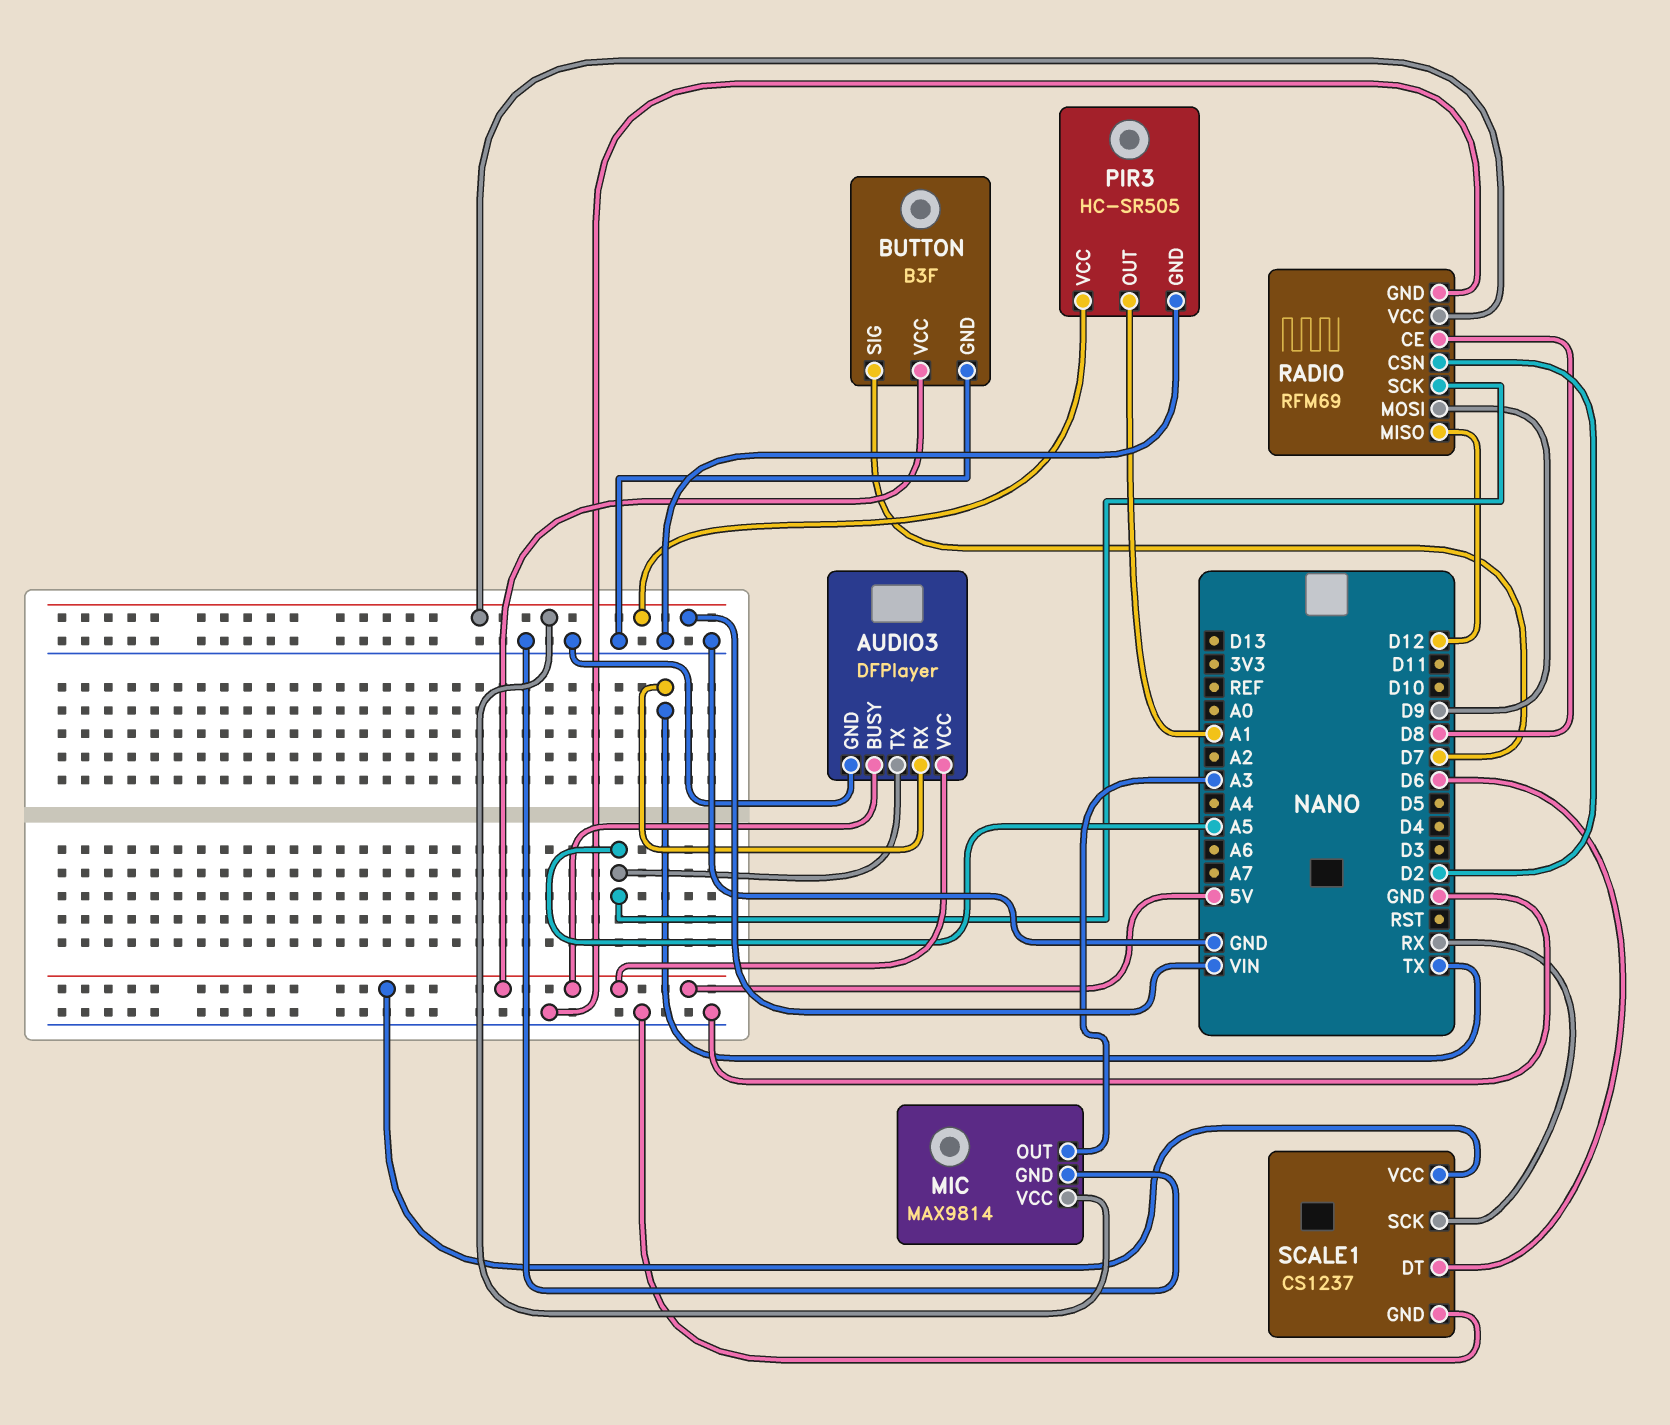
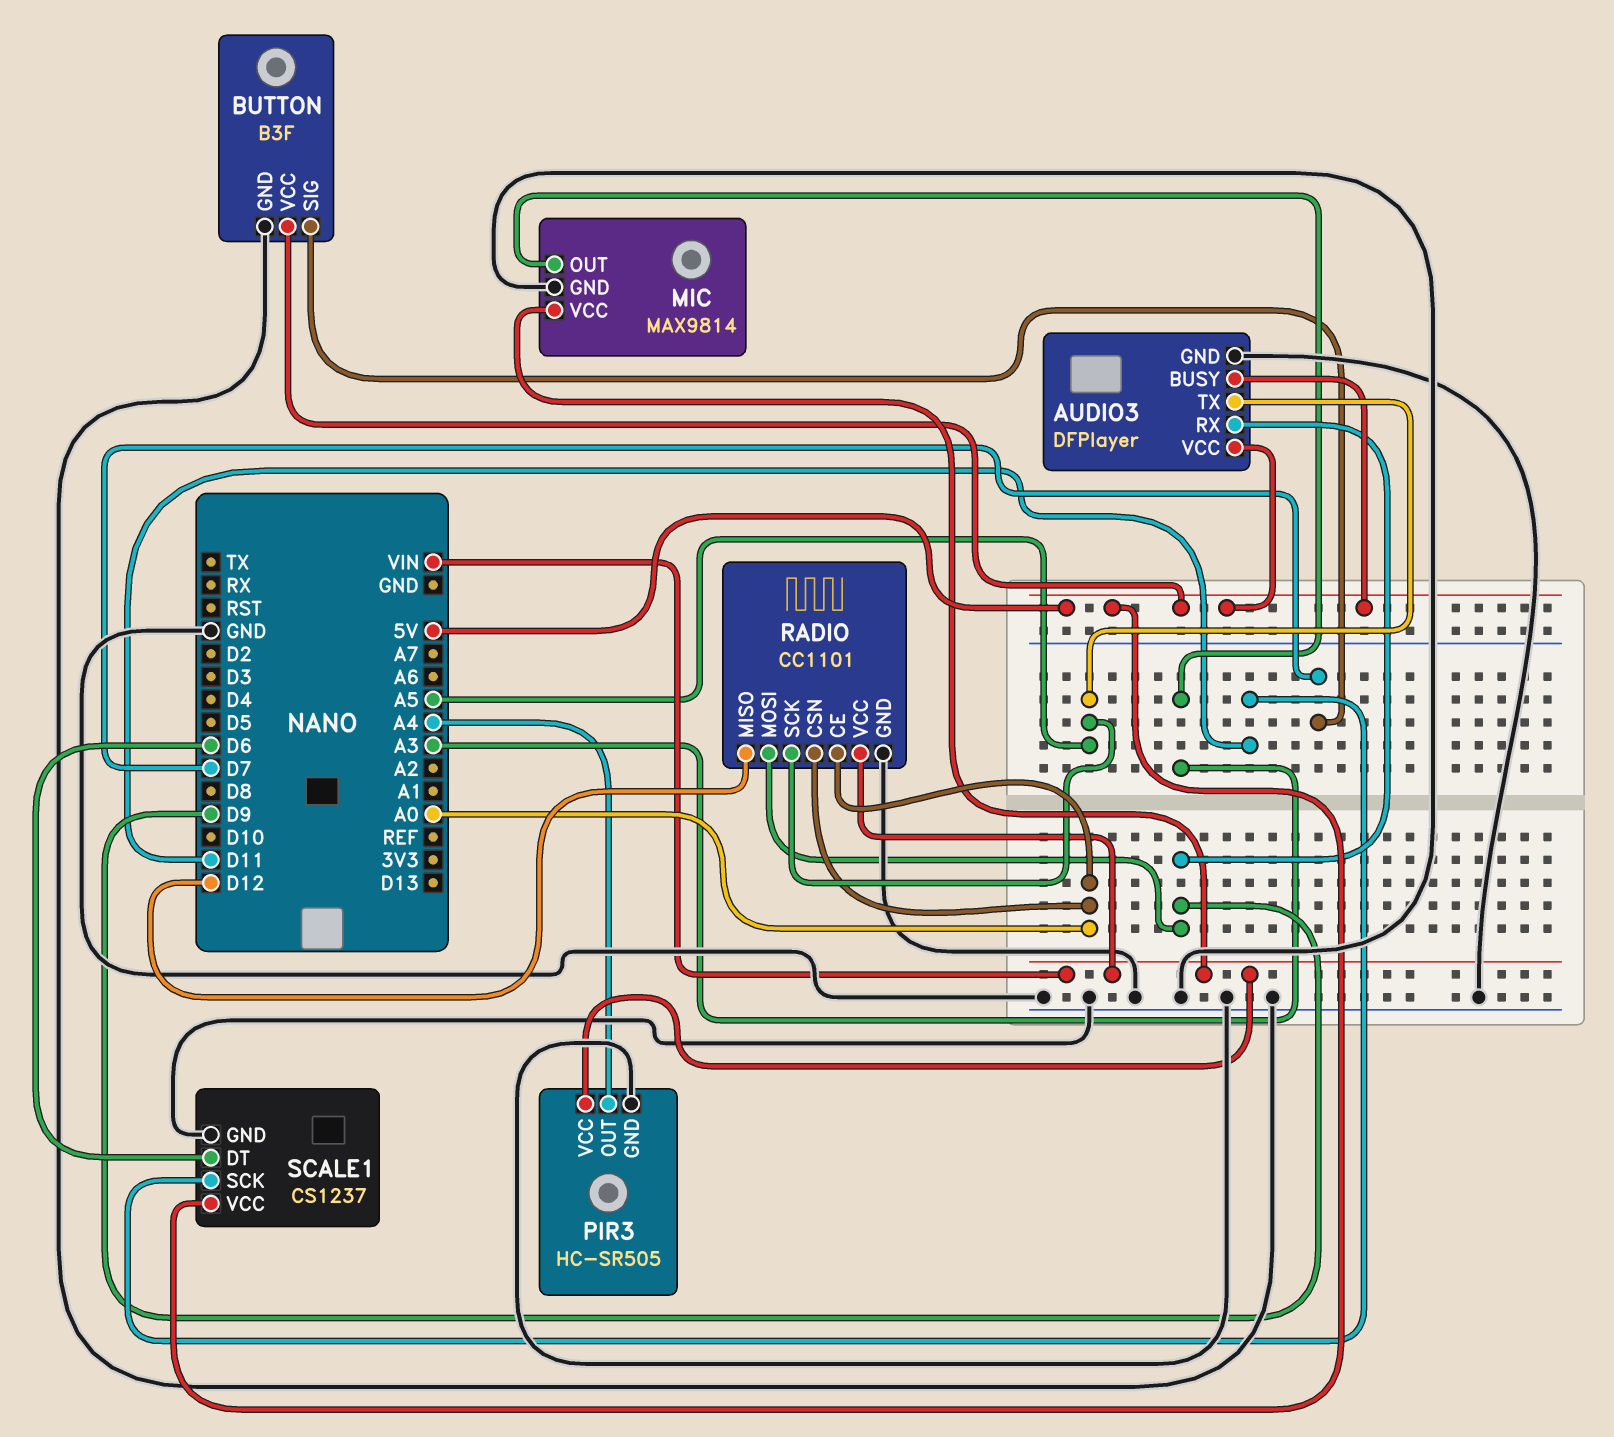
AUDIO3 pin RX: TX -> D9
PIR3 pin OUT: A1 -> A4
RADIO: RFM69 -> CC1101
RADIO pin CE: D8 -> A0
RADIO pin CSN: D2 -> A0
SCALE1 pin SCK: RX -> D11

